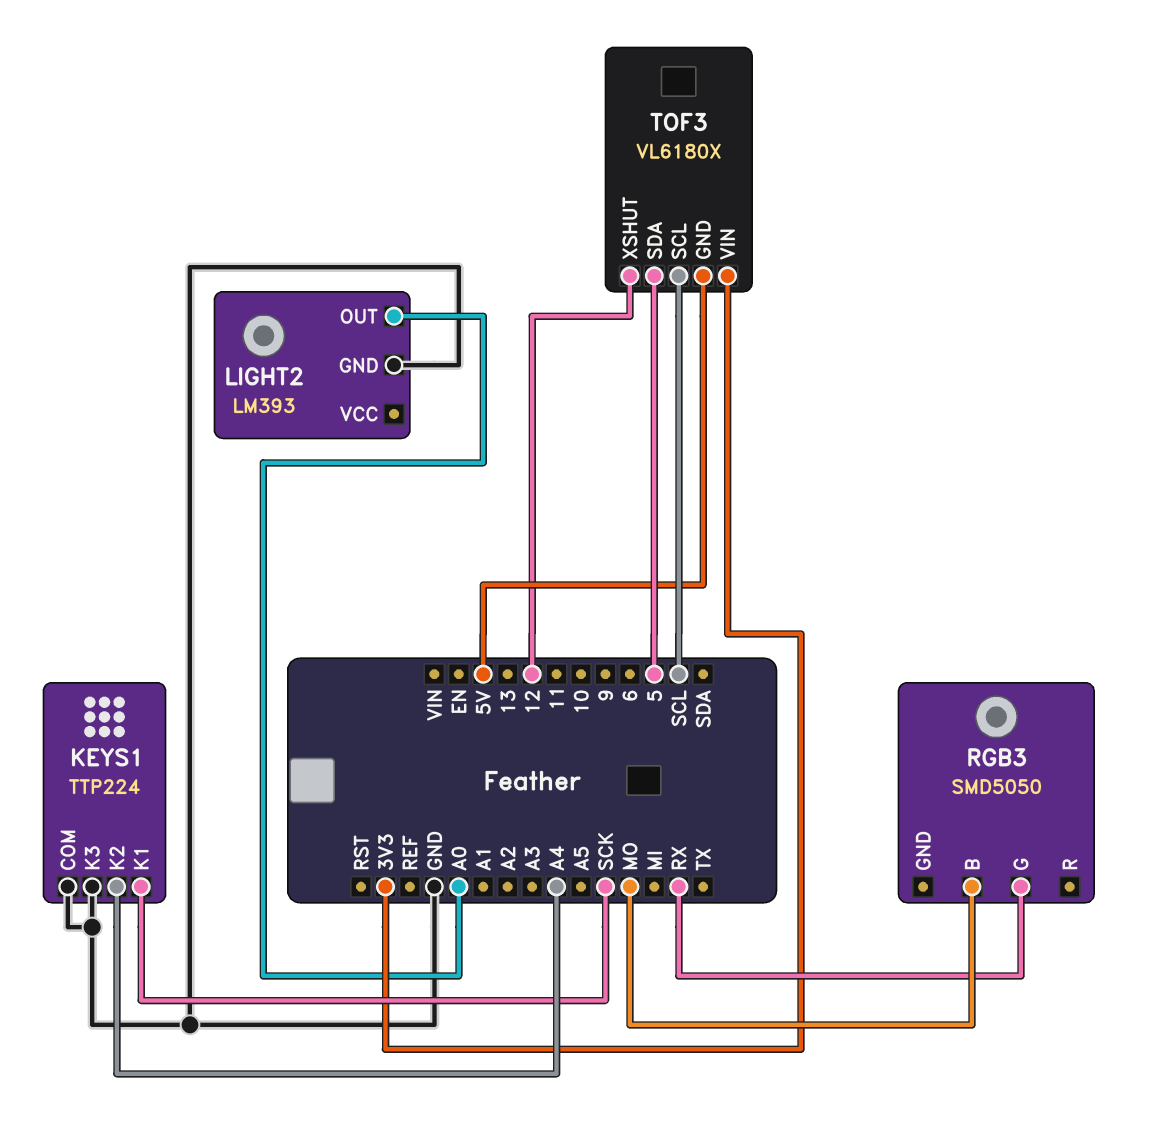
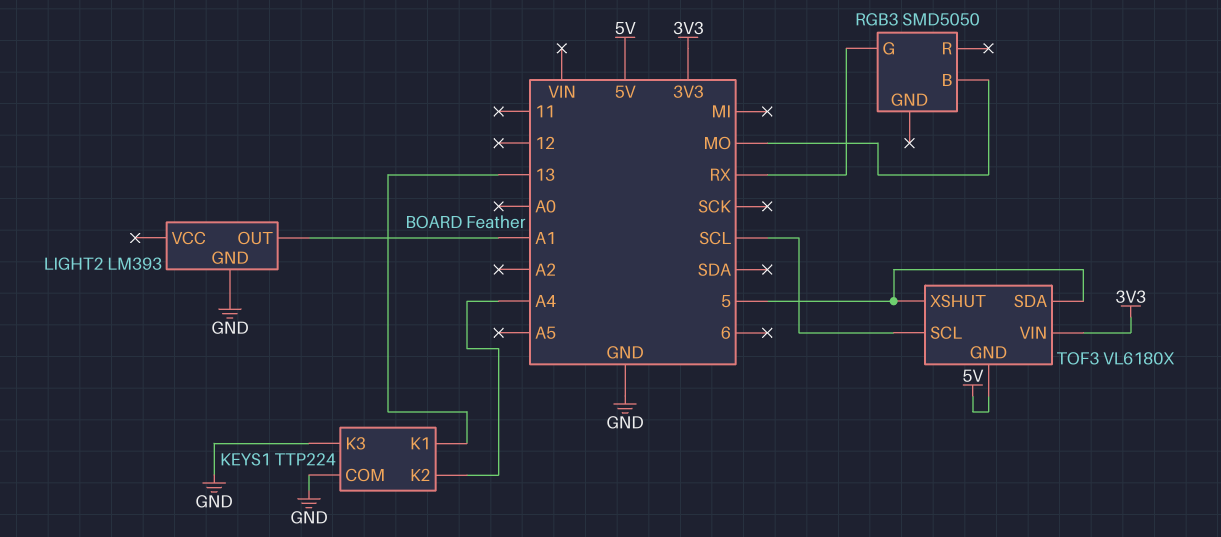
KEYS1 pin K1: SCK -> 13
LIGHT2 pin OUT: A0 -> A1
TOF3 pin XSHUT: 12 -> 5

